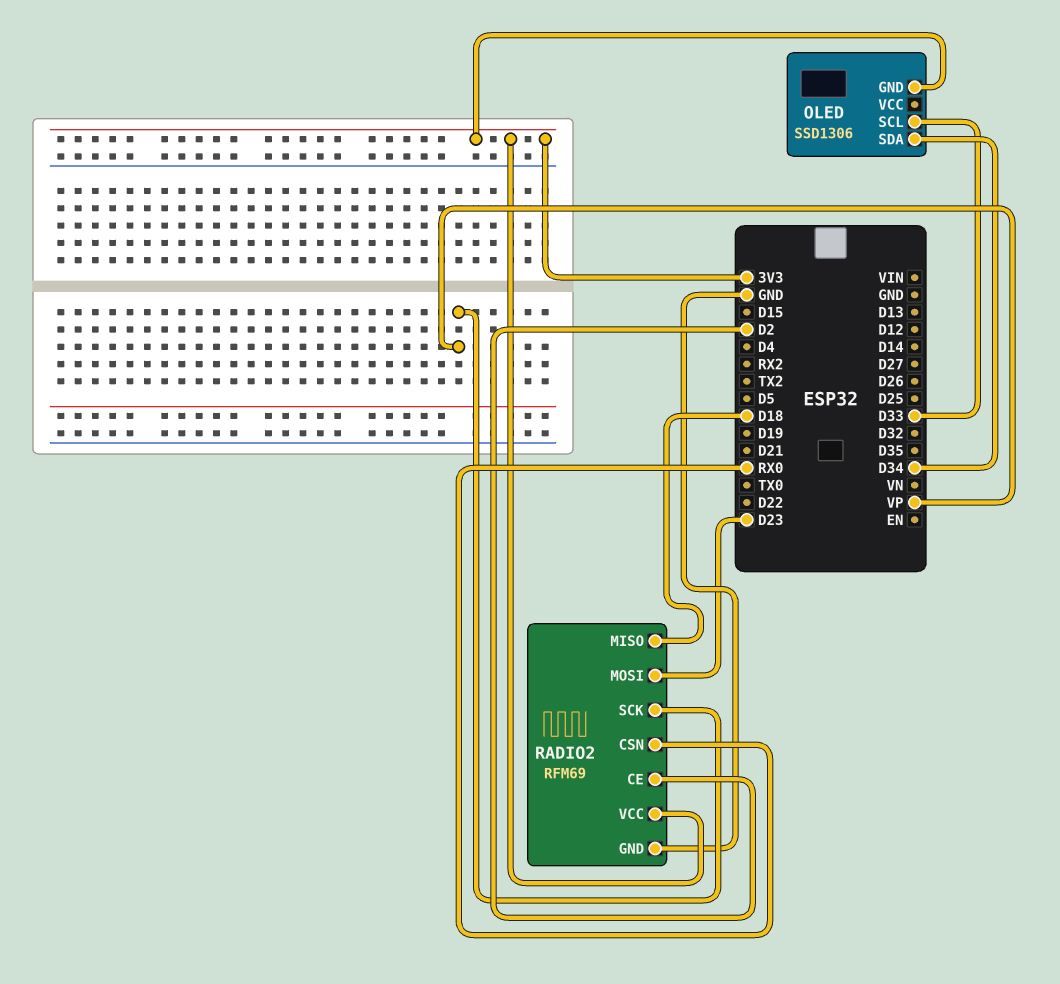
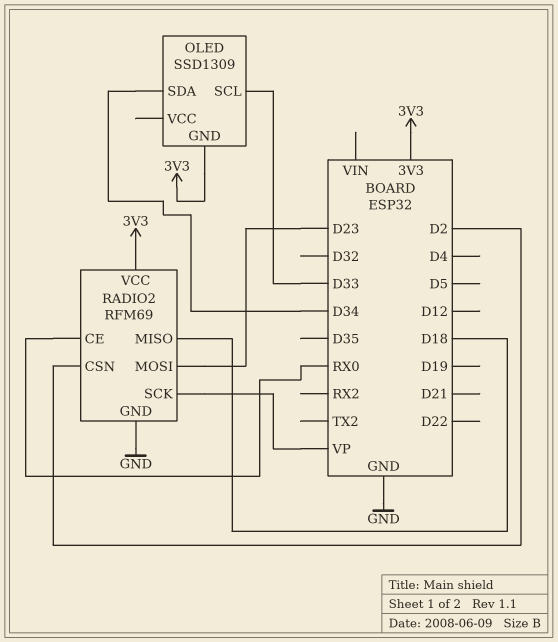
OLED: SSD1306 -> SSD1309
RADIO2 pin CE: D2 -> RX0
RADIO2 pin CSN: RX0 -> D2

